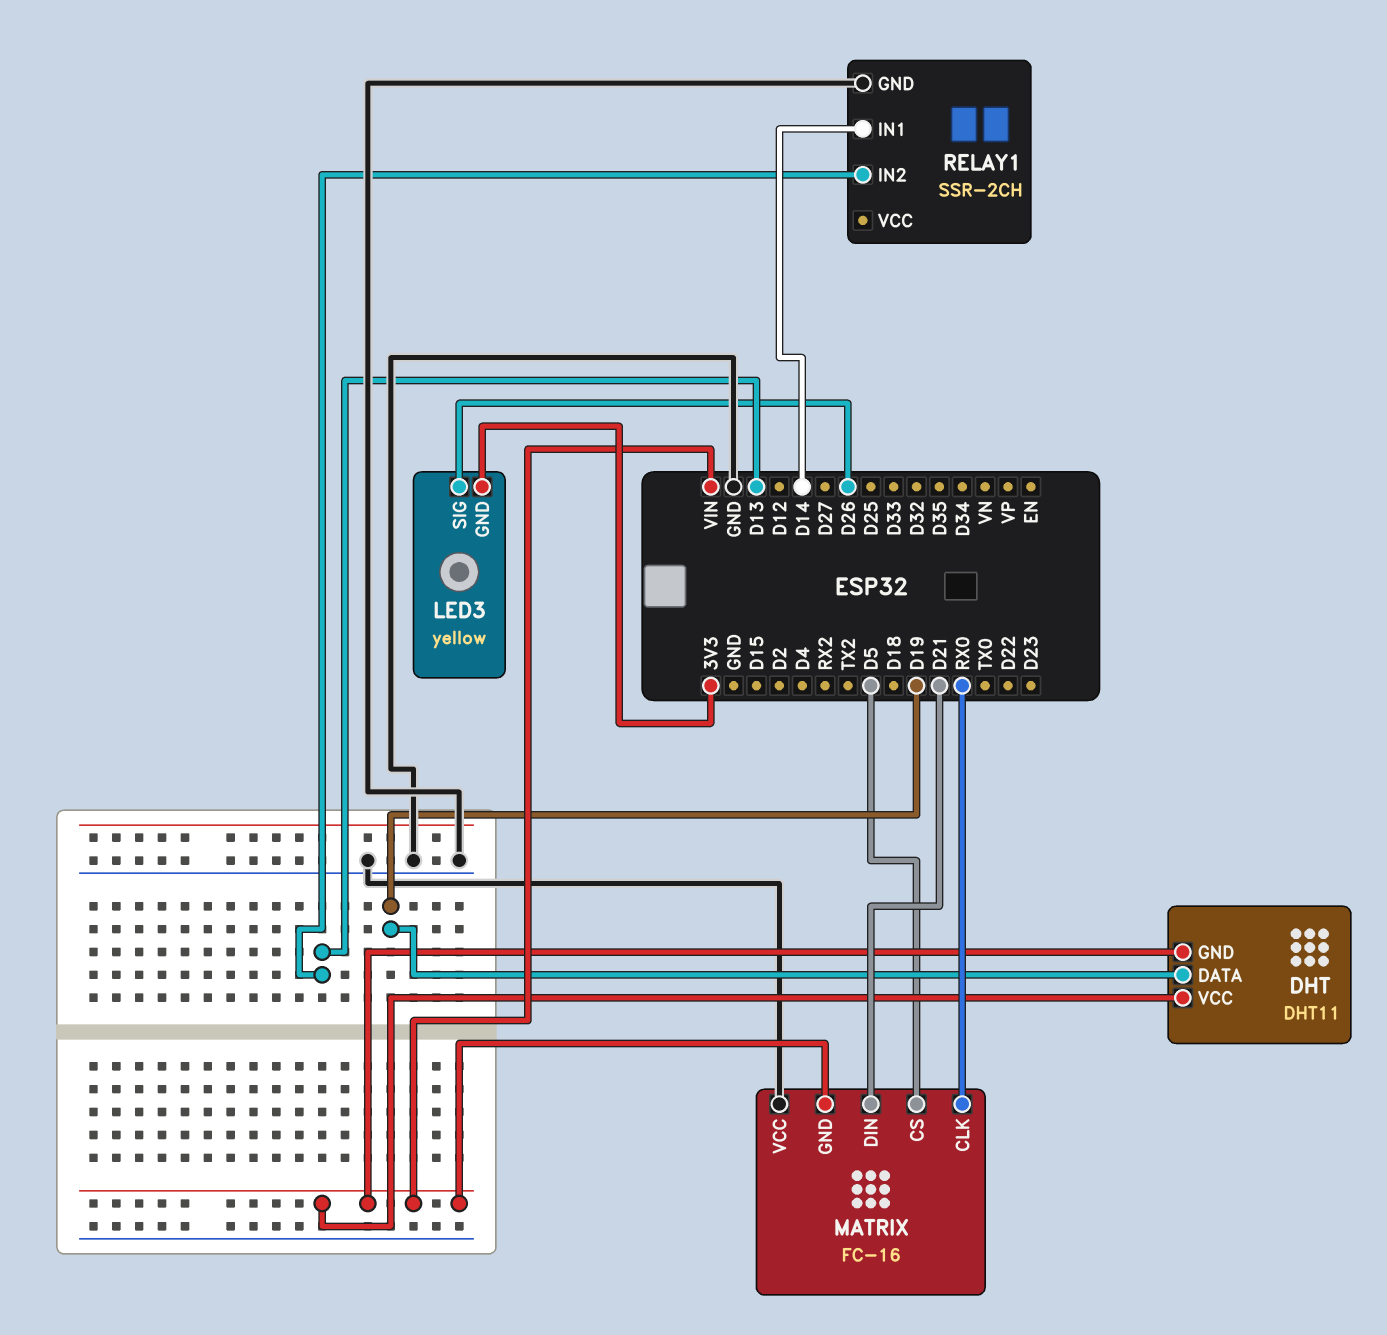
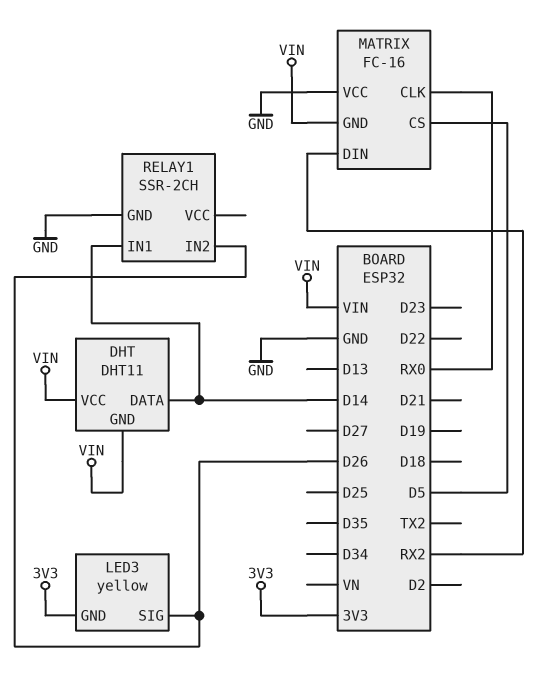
DHT pin DATA: D19 -> D14
MATRIX pin DIN: D21 -> RX2
RELAY1 pin IN2: D13 -> D26

